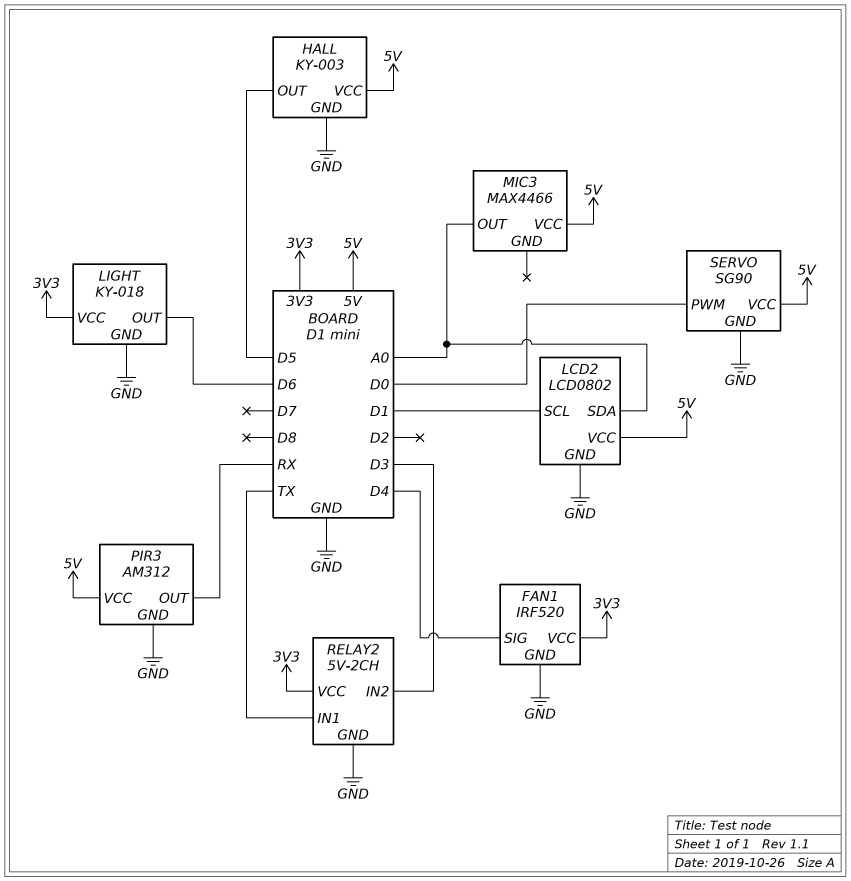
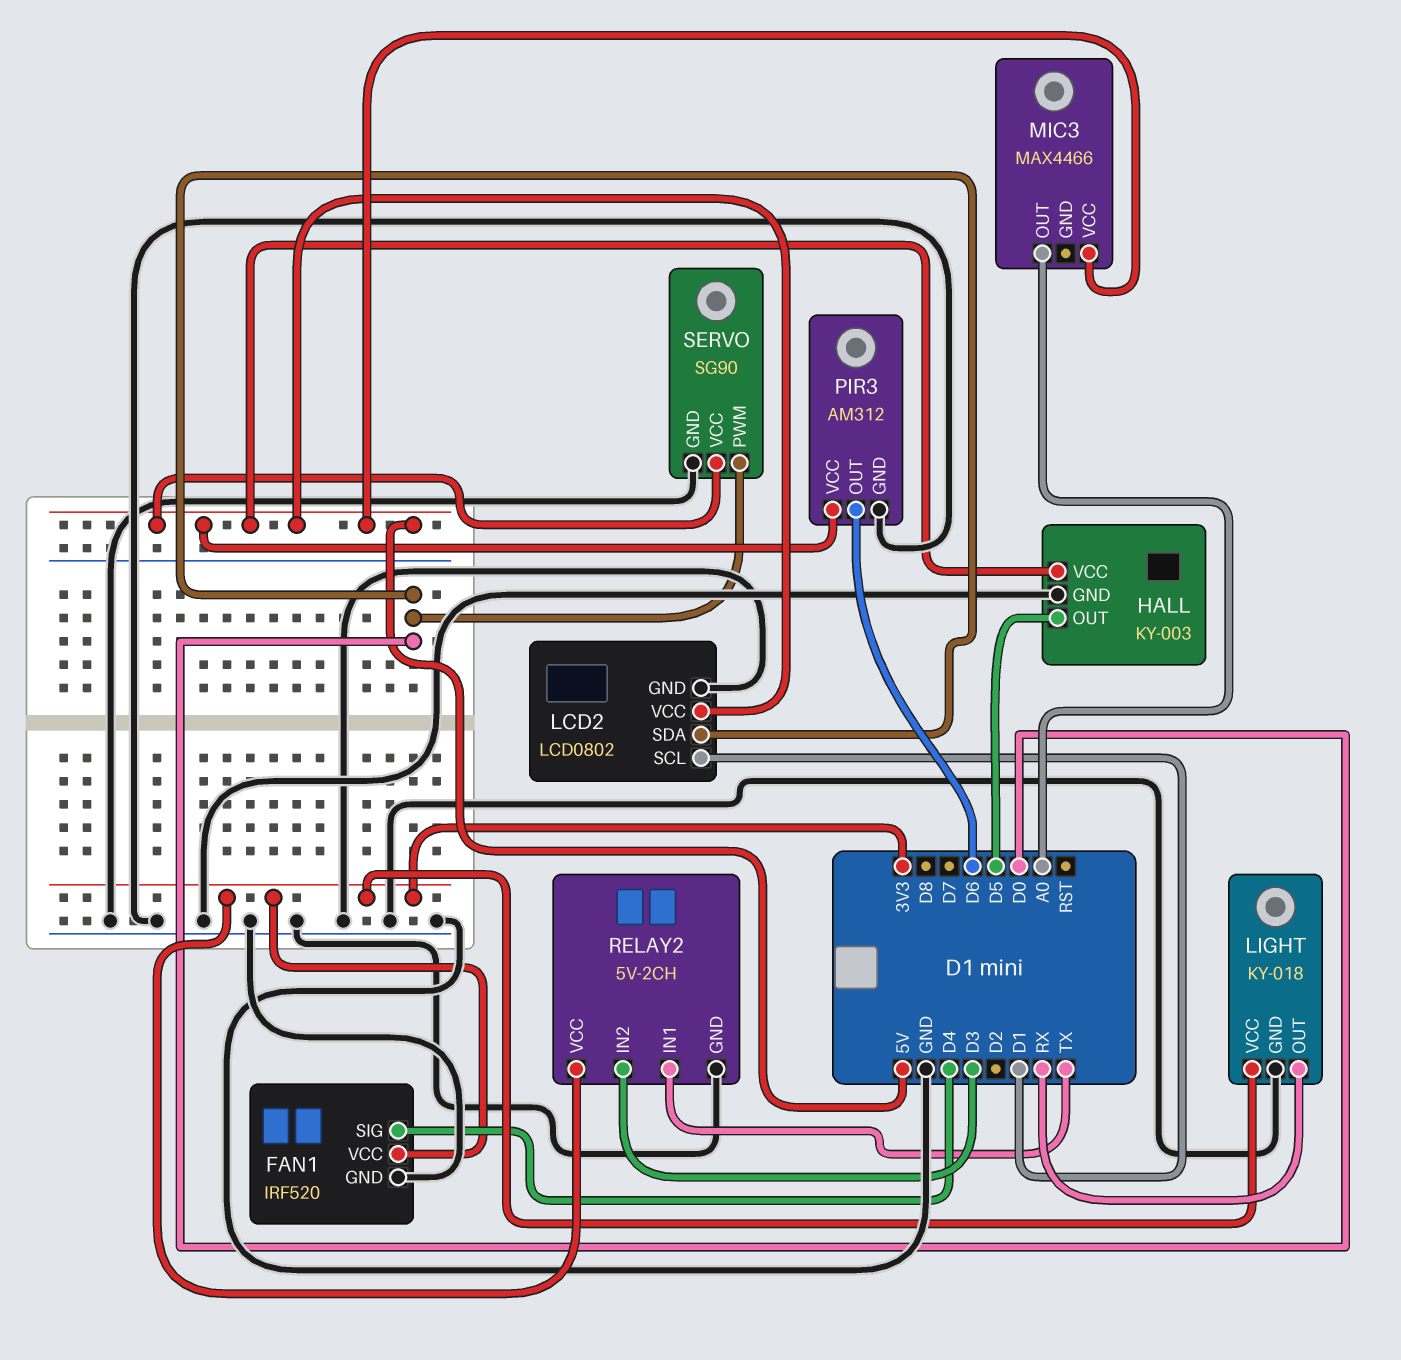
LCD2 pin SDA: A0 -> D0
LIGHT pin OUT: D6 -> RX
PIR3 pin OUT: RX -> D6

